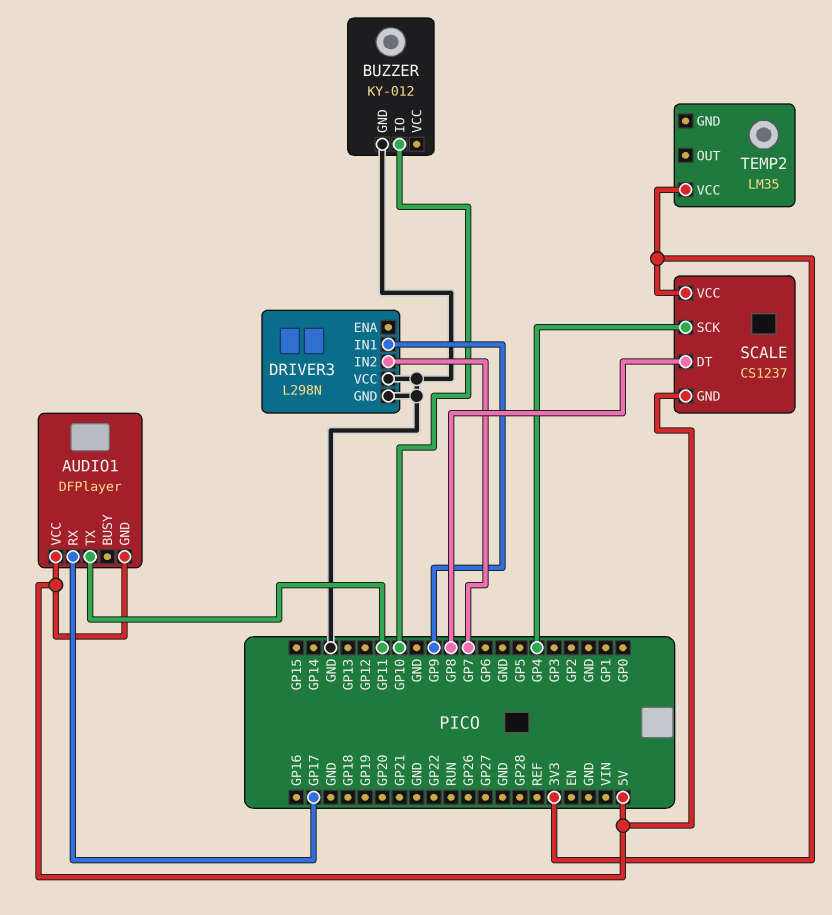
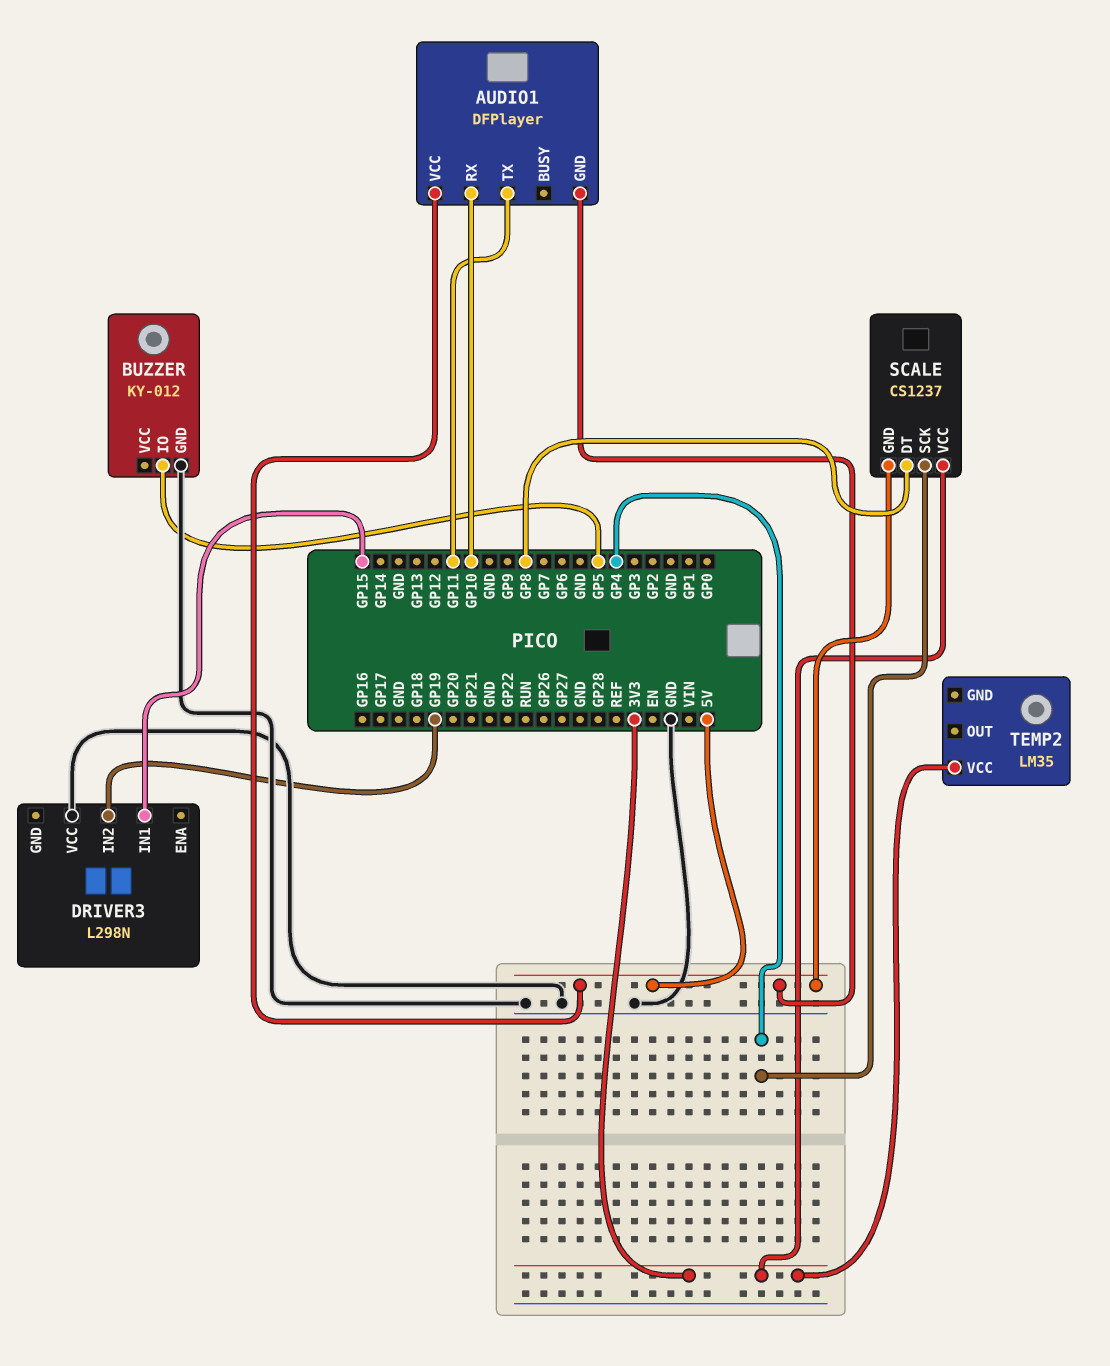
AUDIO1 pin RX: GP17 -> GP10
BUZZER pin IO: GP10 -> GP5
DRIVER3 pin GND: GND -> none
DRIVER3 pin IN1: GP9 -> GP15
DRIVER3 pin IN2: GP7 -> GP19

